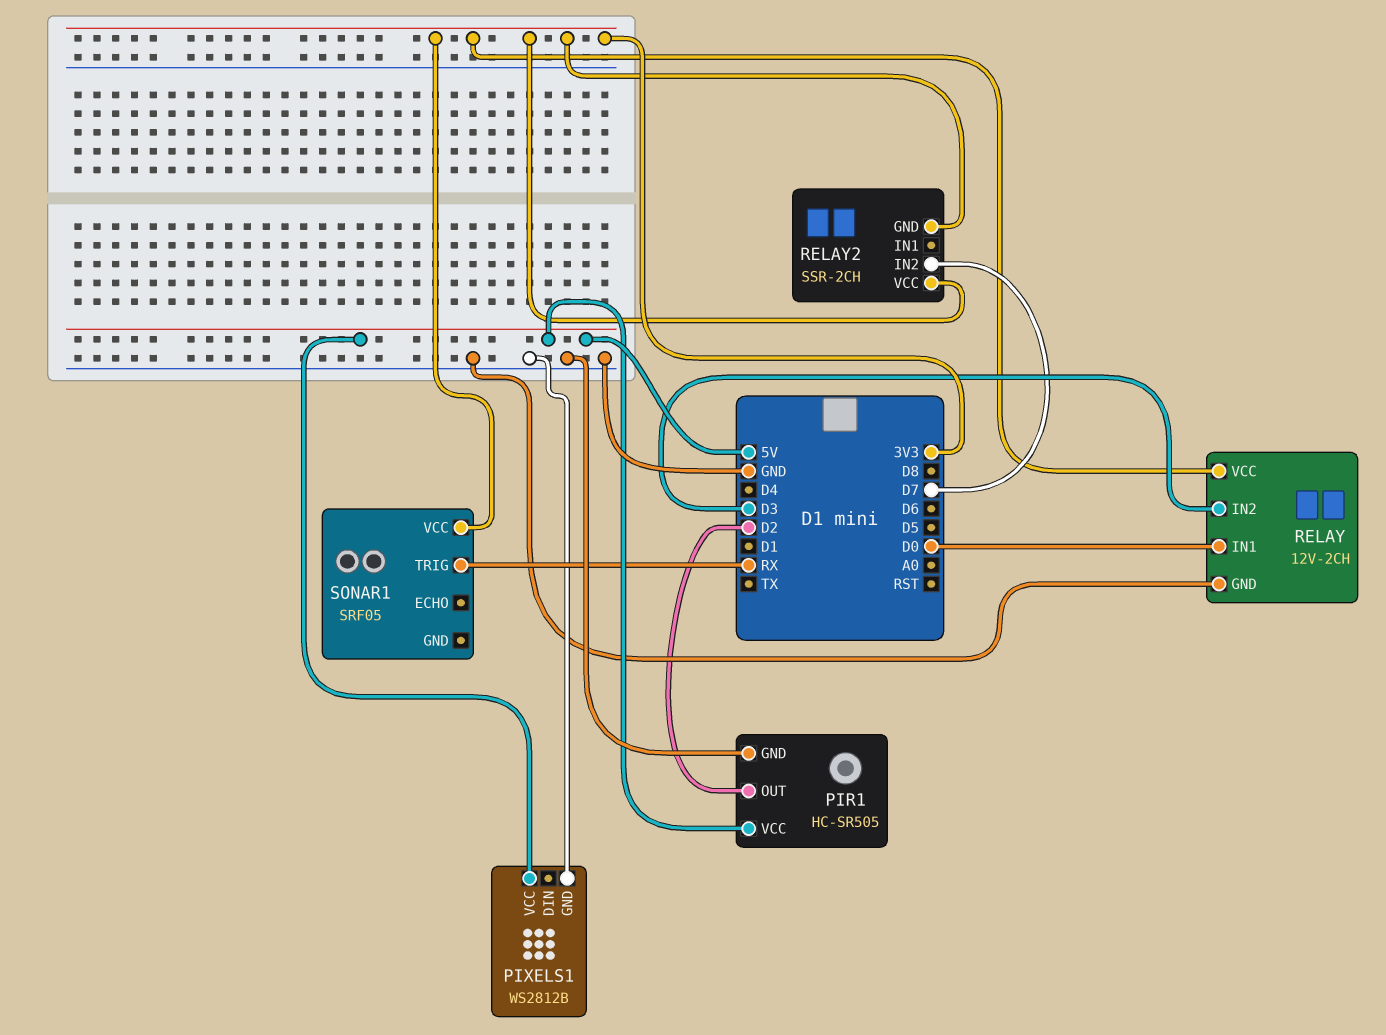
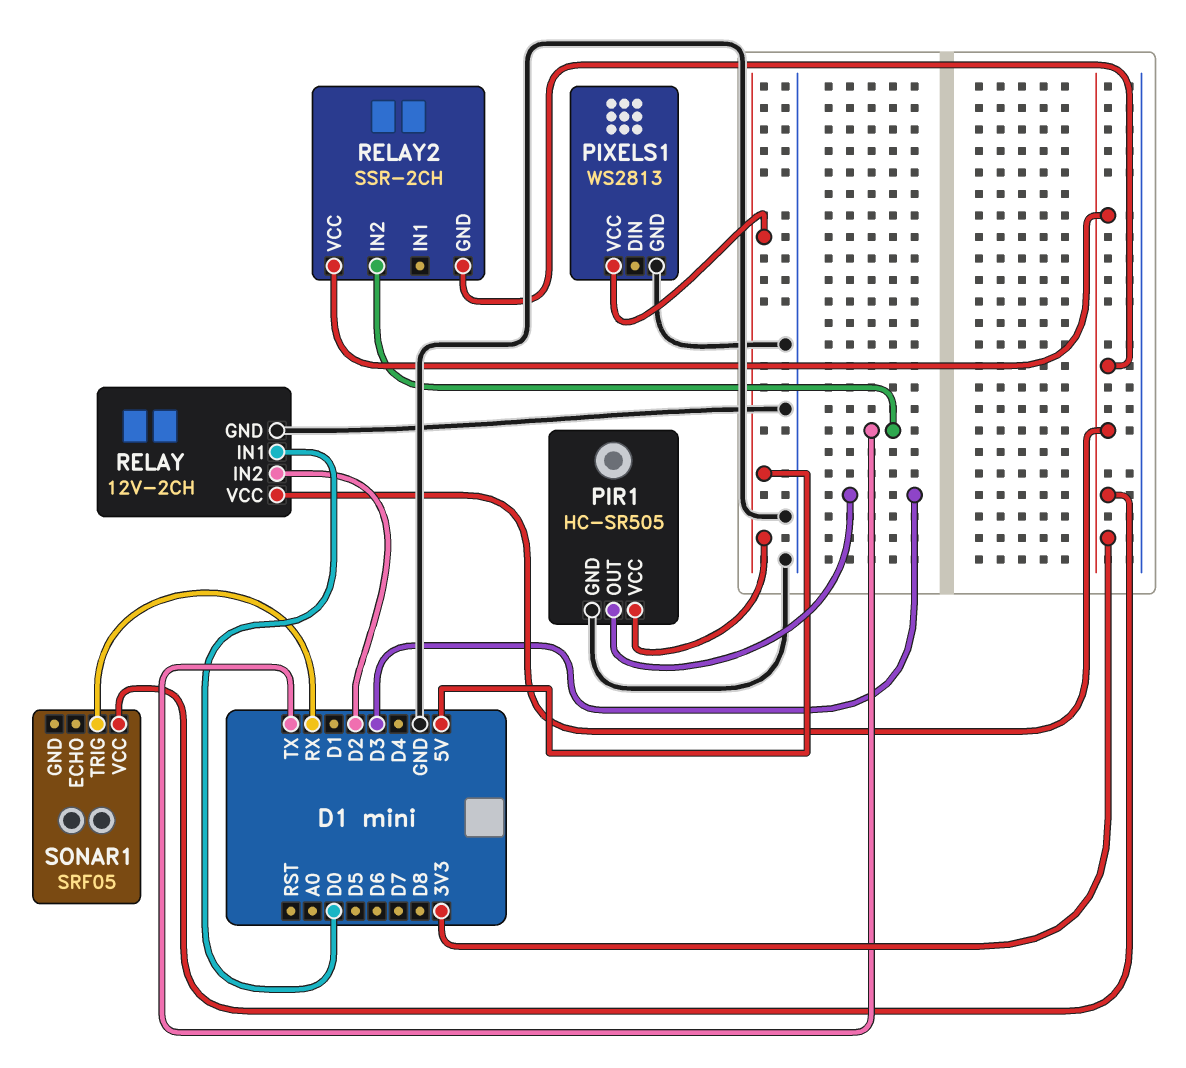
PIR1 pin OUT: D2 -> D3
PIXELS1: WS2812B -> WS2813
RELAY pin IN2: D3 -> D2
RELAY2 pin IN2: D7 -> TX

